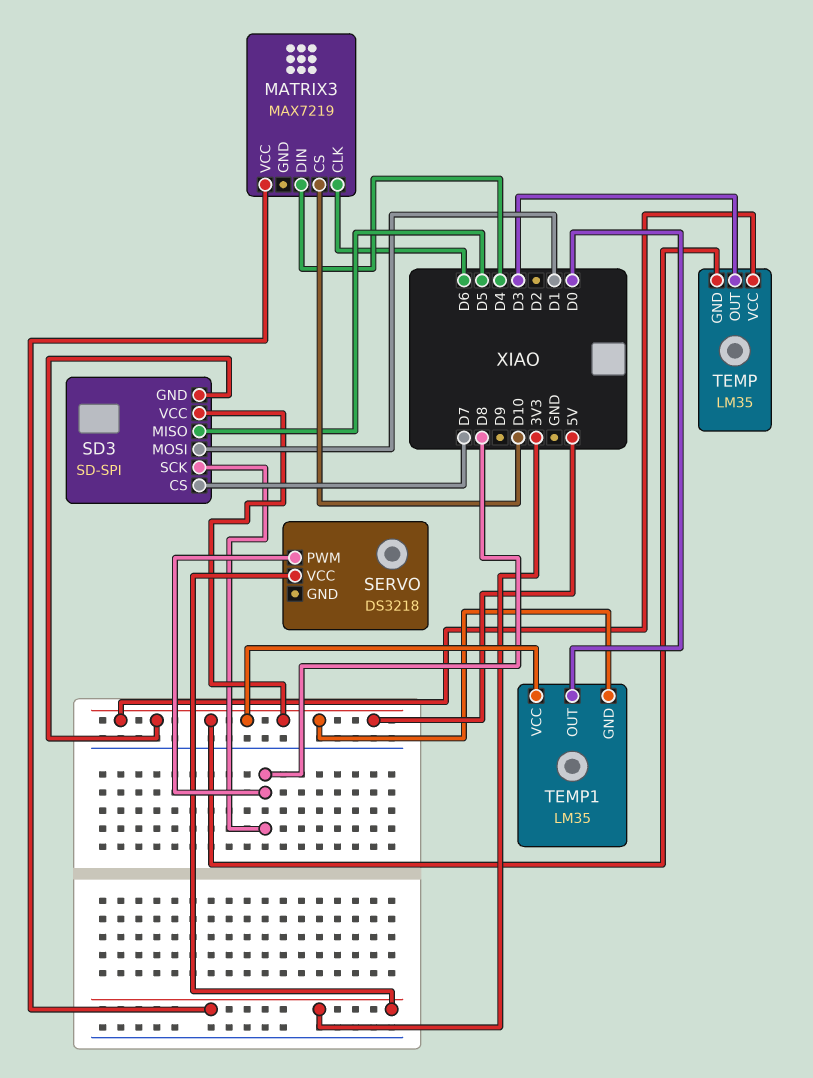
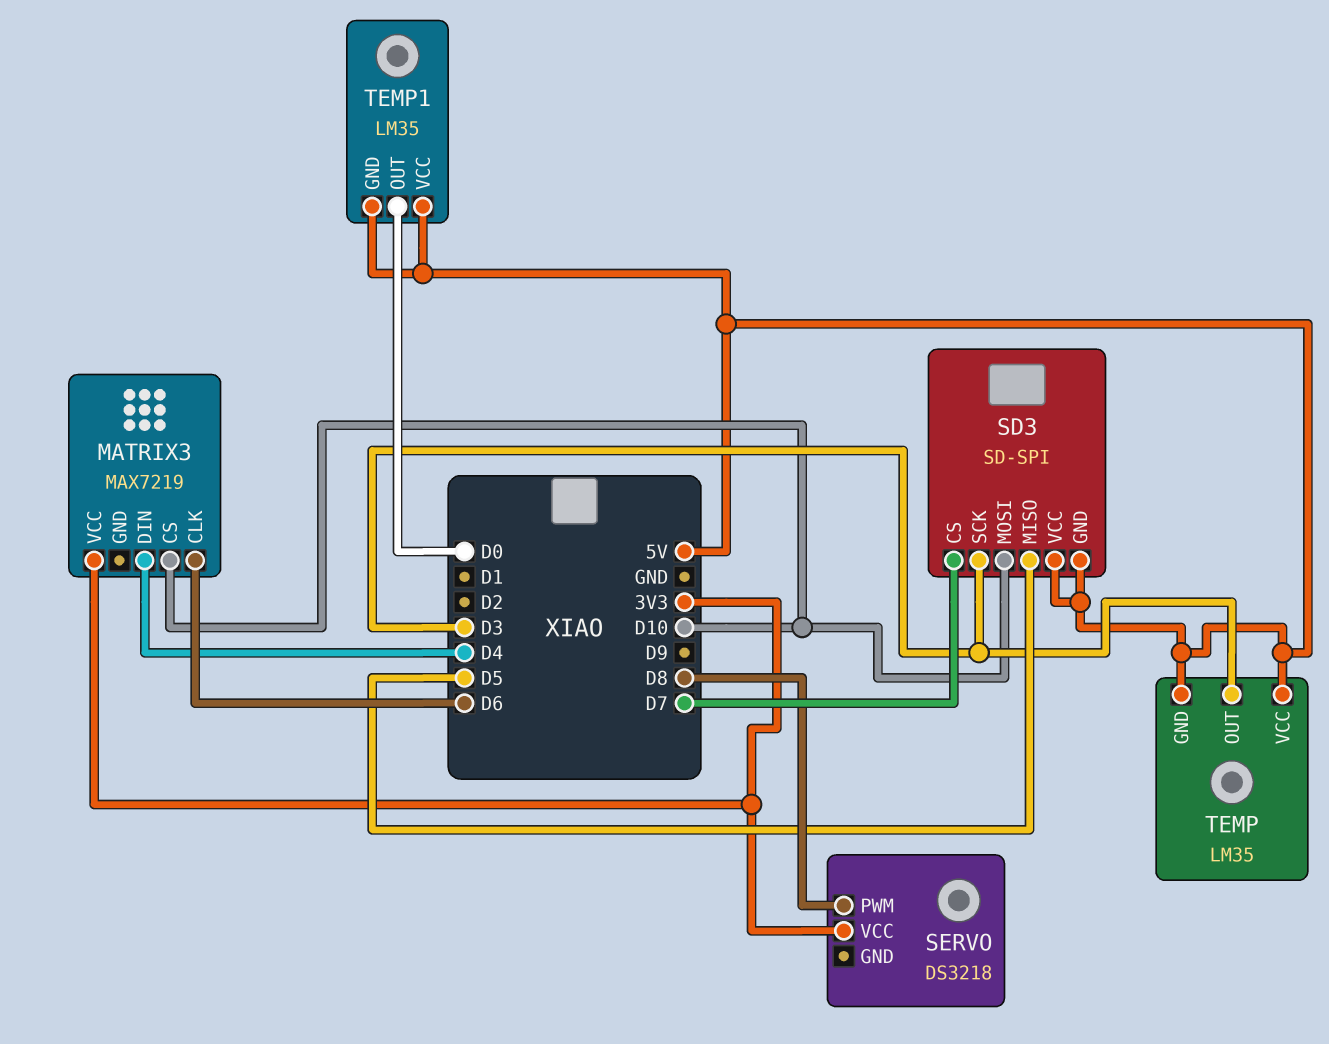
SD3 pin MOSI: D1 -> D10
SD3 pin SCK: D8 -> D3

